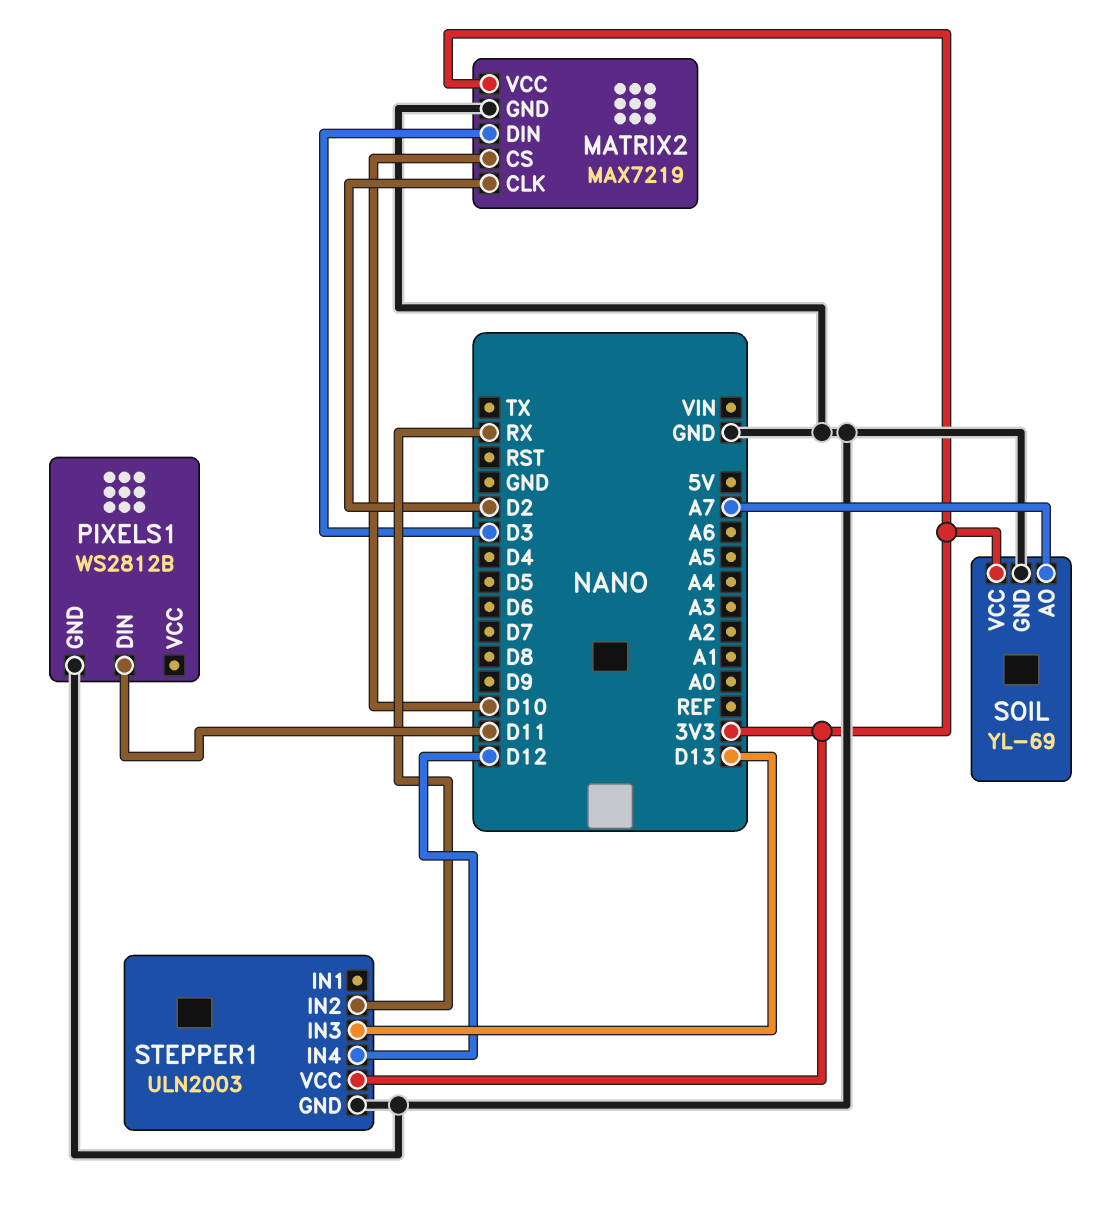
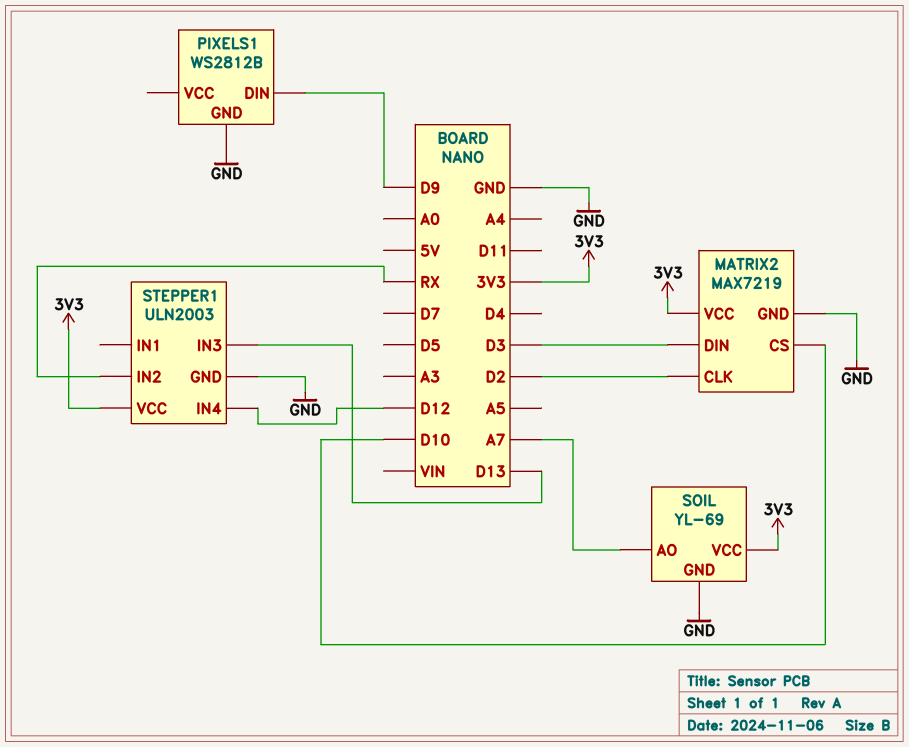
PIXELS1 pin DIN: D11 -> D9

